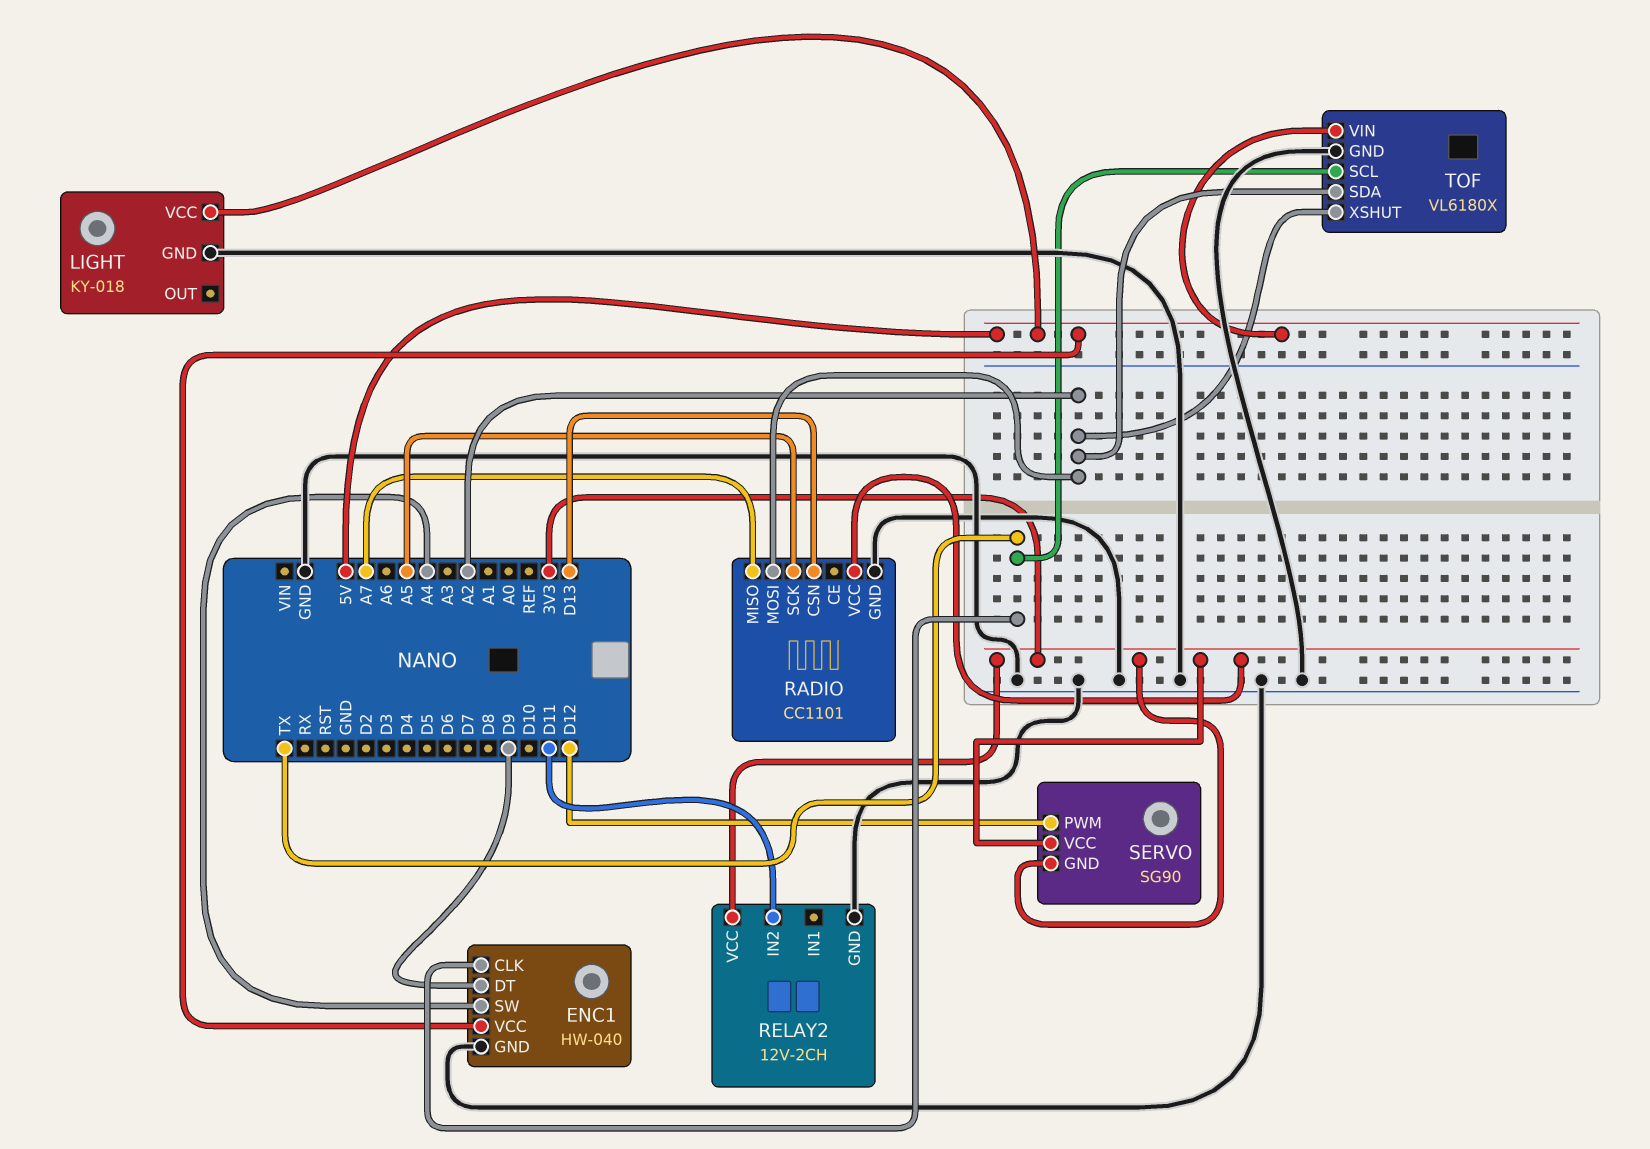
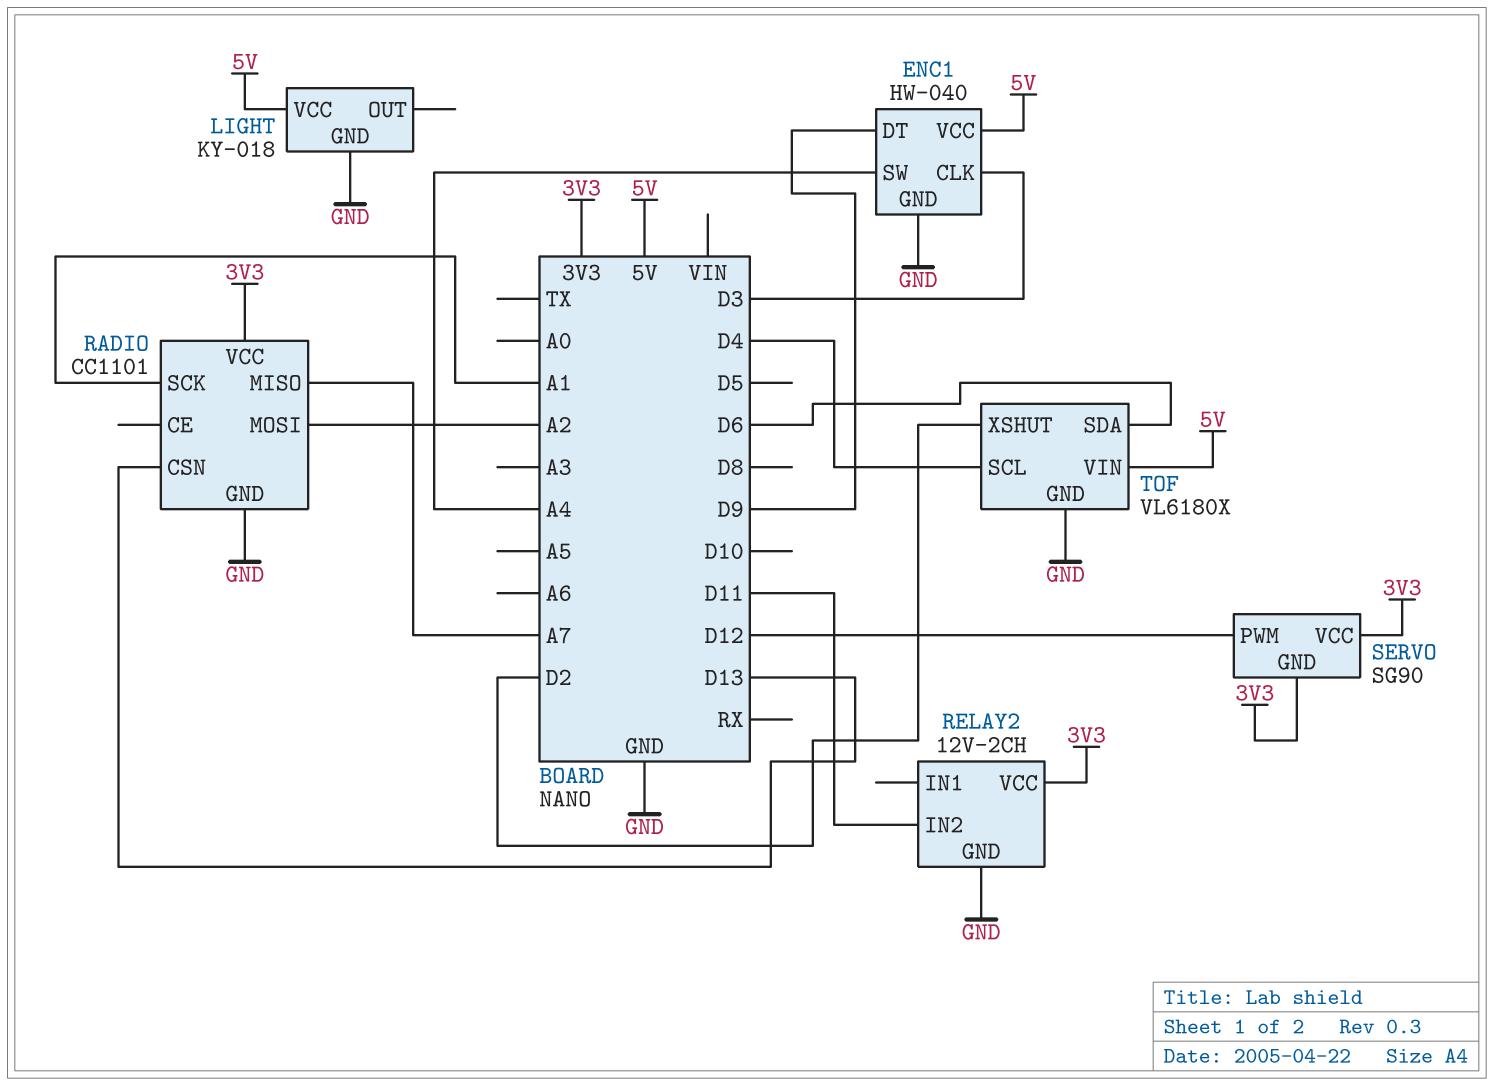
ENC1 pin CLK: TX -> D3
RADIO pin SCK: A5 -> A1
TOF pin SCL: TX -> D4
TOF pin SDA: A2 -> D6
TOF pin XSHUT: A2 -> D2

